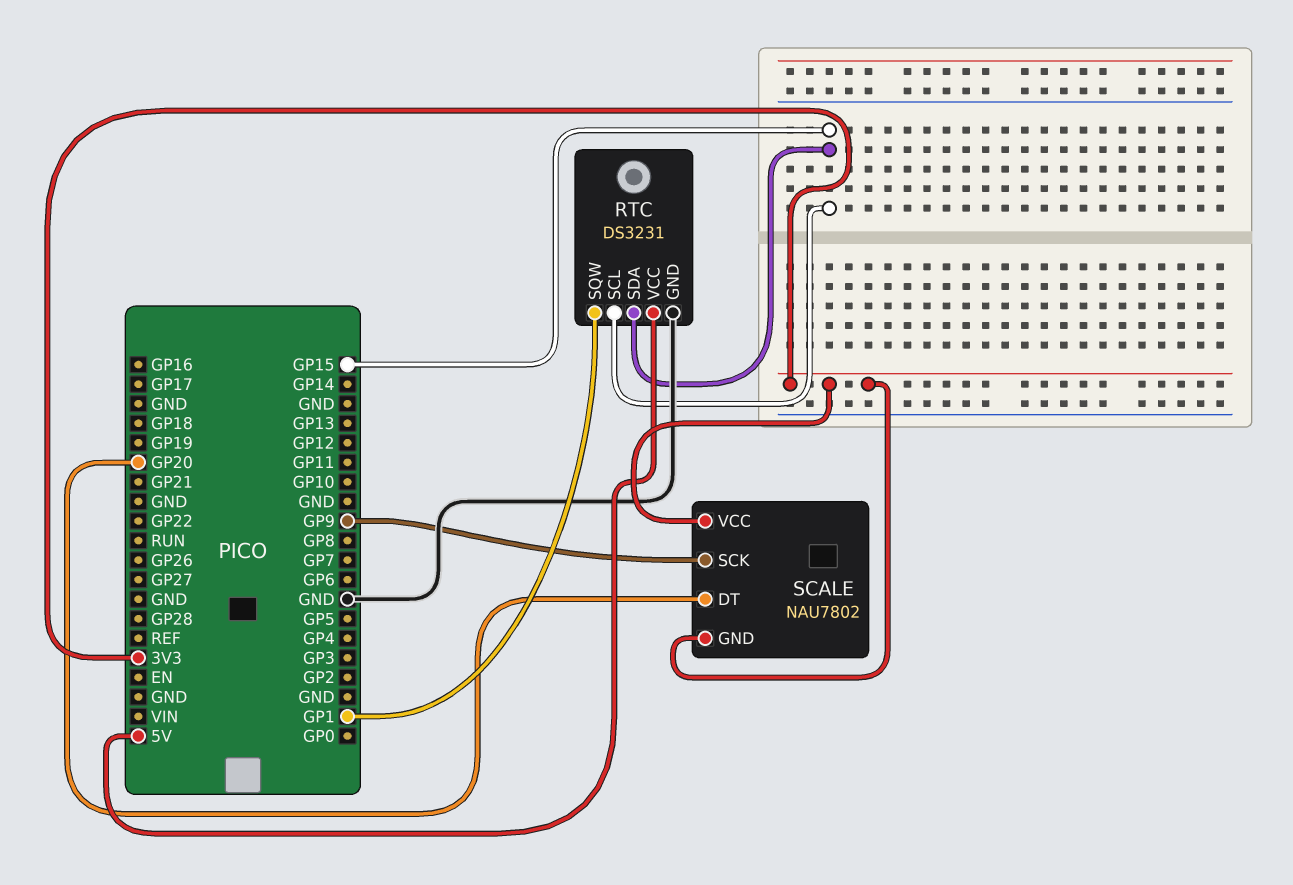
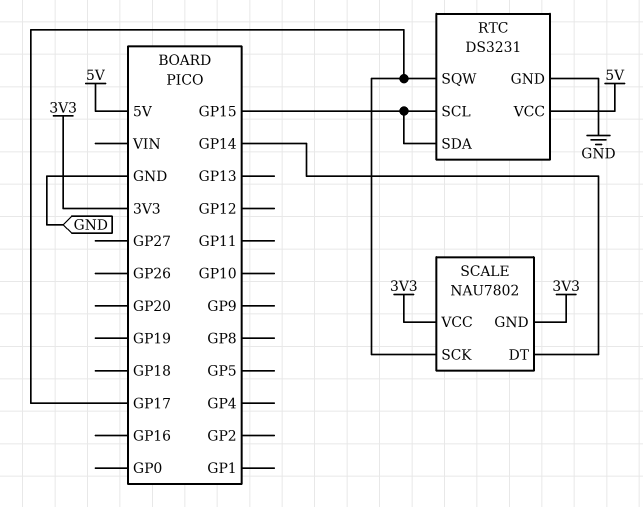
RTC pin SQW: GP1 -> GP17
SCALE pin DT: GP20 -> GP14
SCALE pin SCK: GP9 -> GP17

